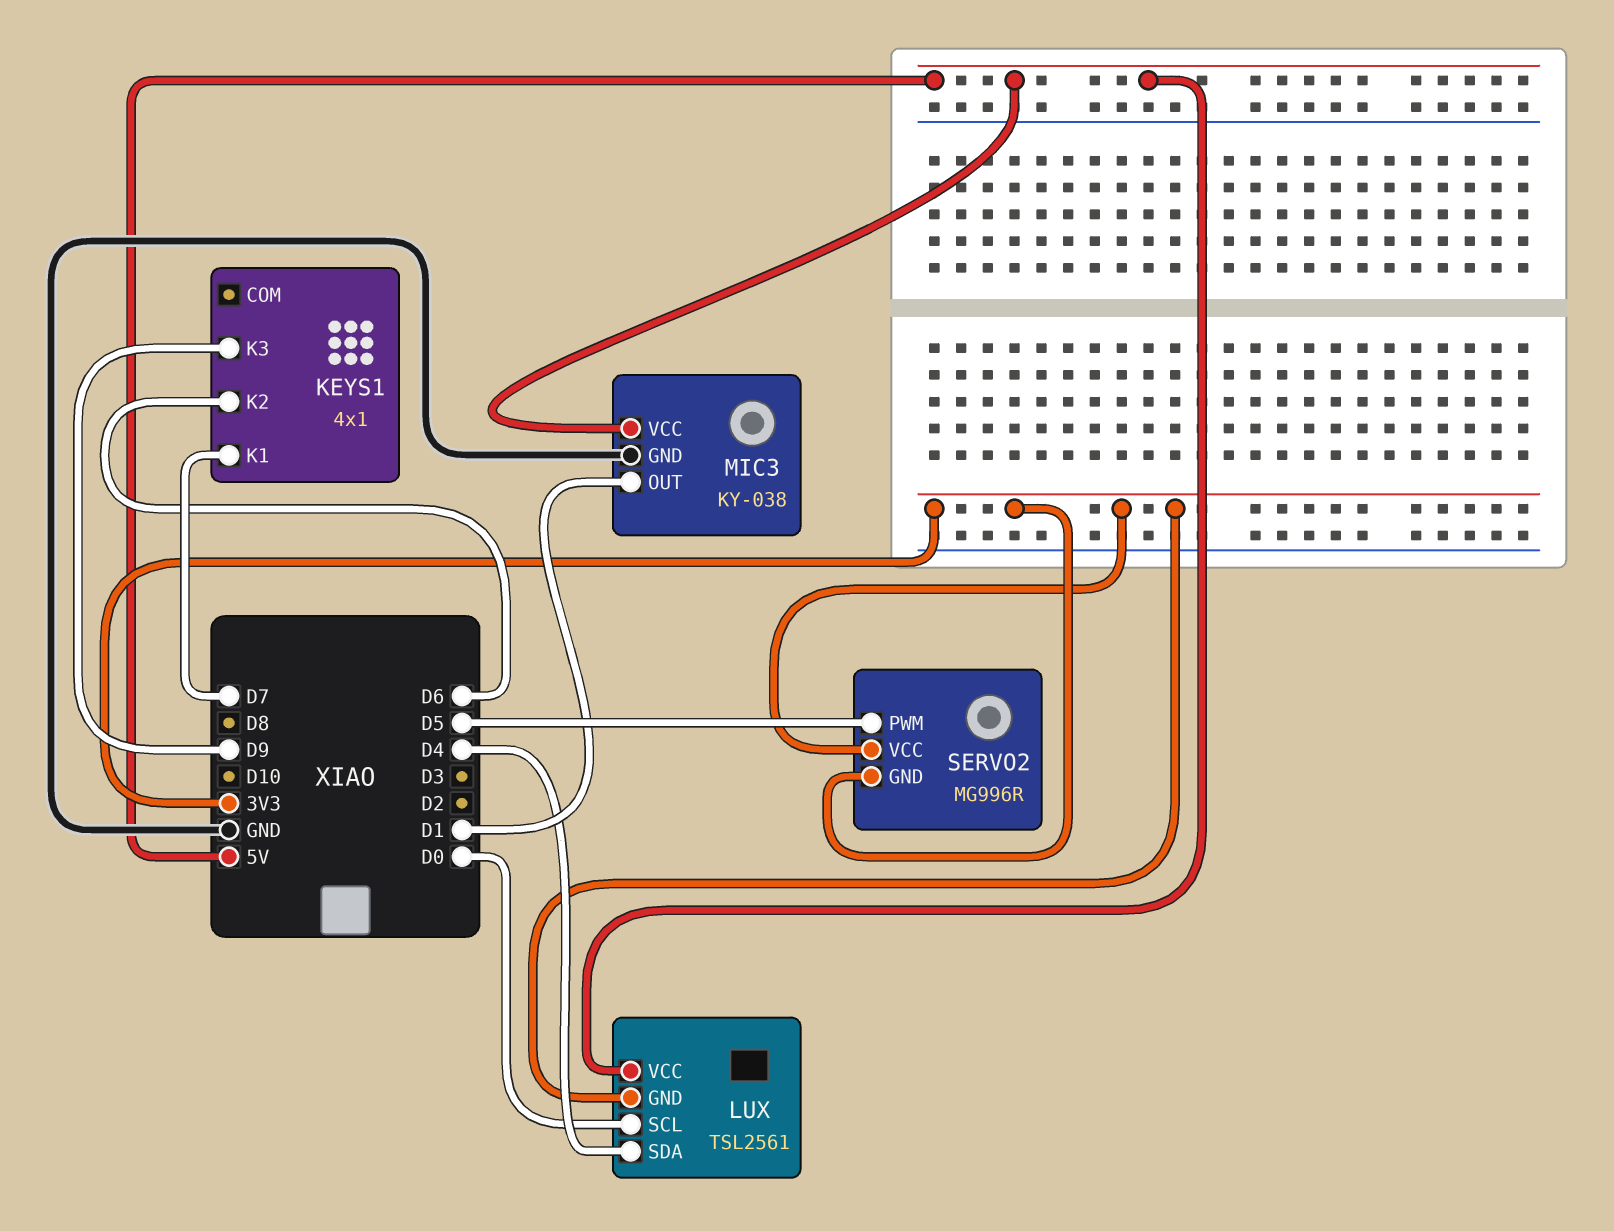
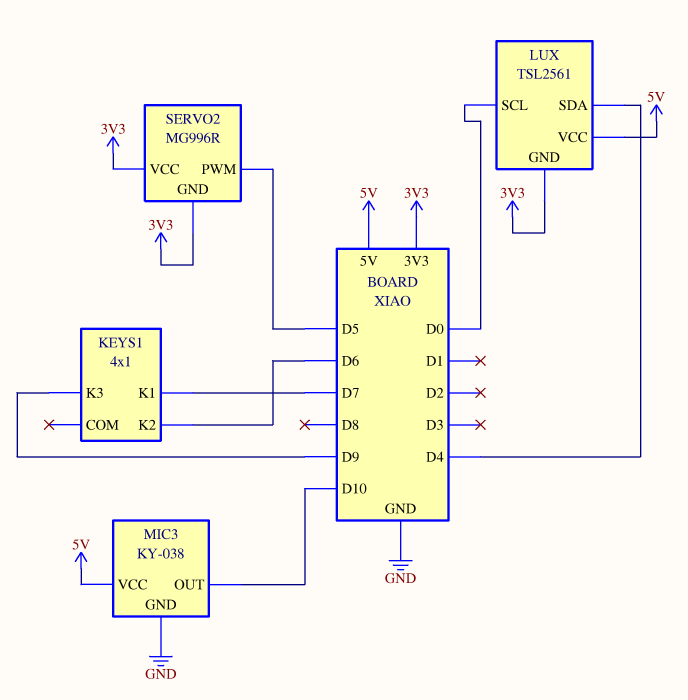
MIC3 pin OUT: D1 -> D10

